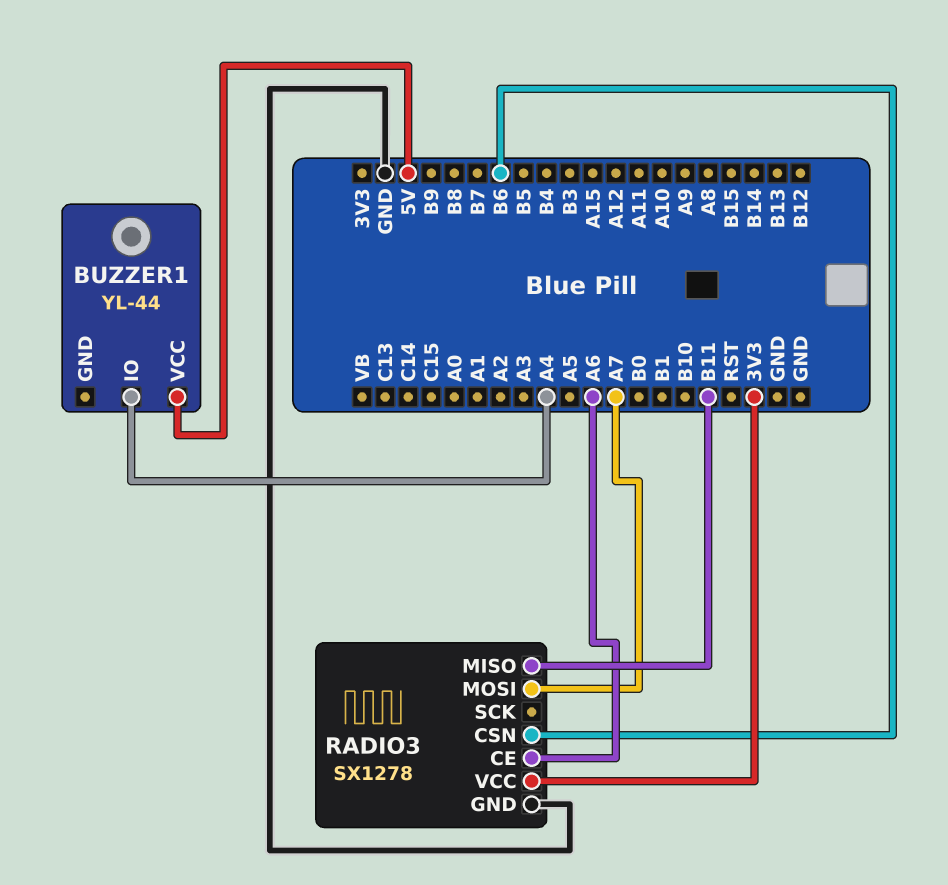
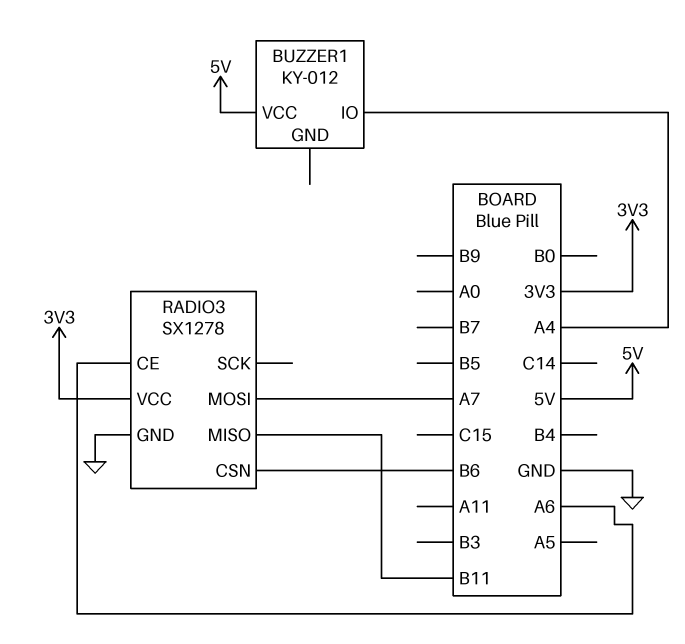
BUZZER1: YL-44 -> KY-012

